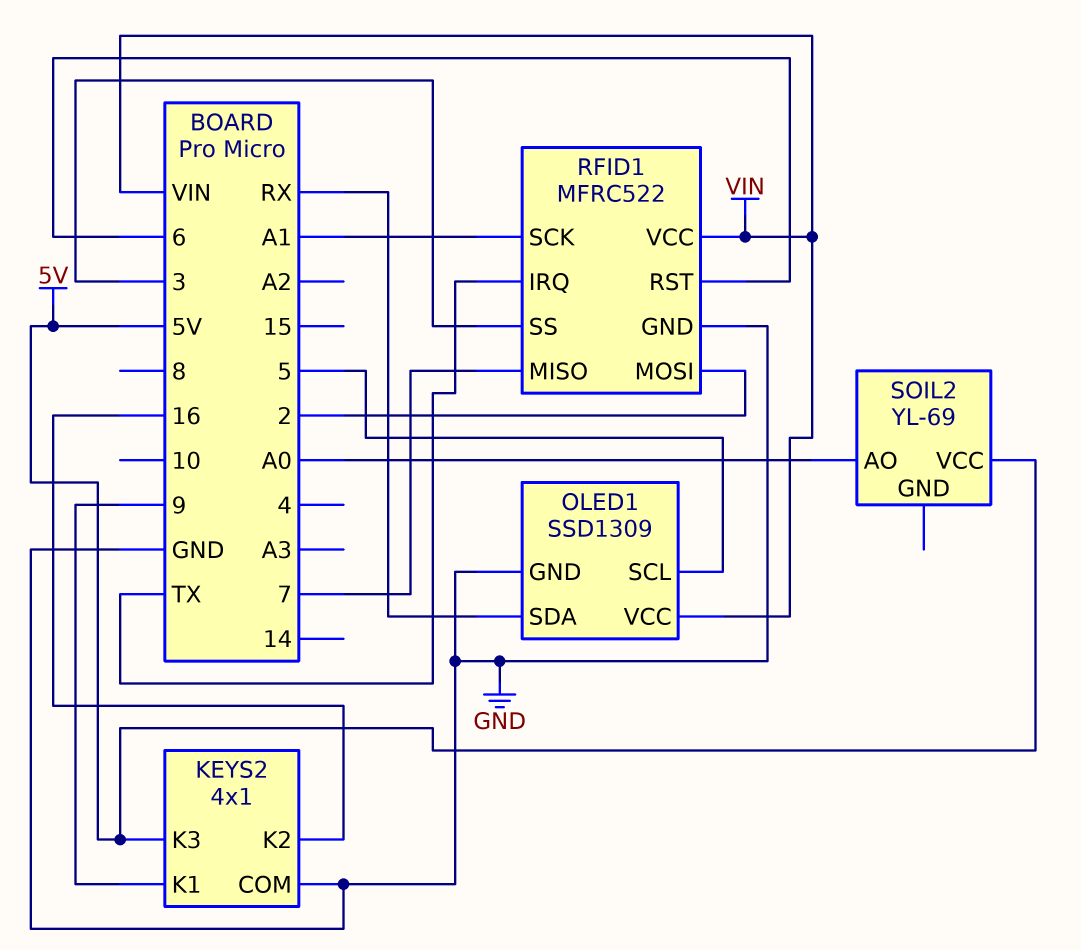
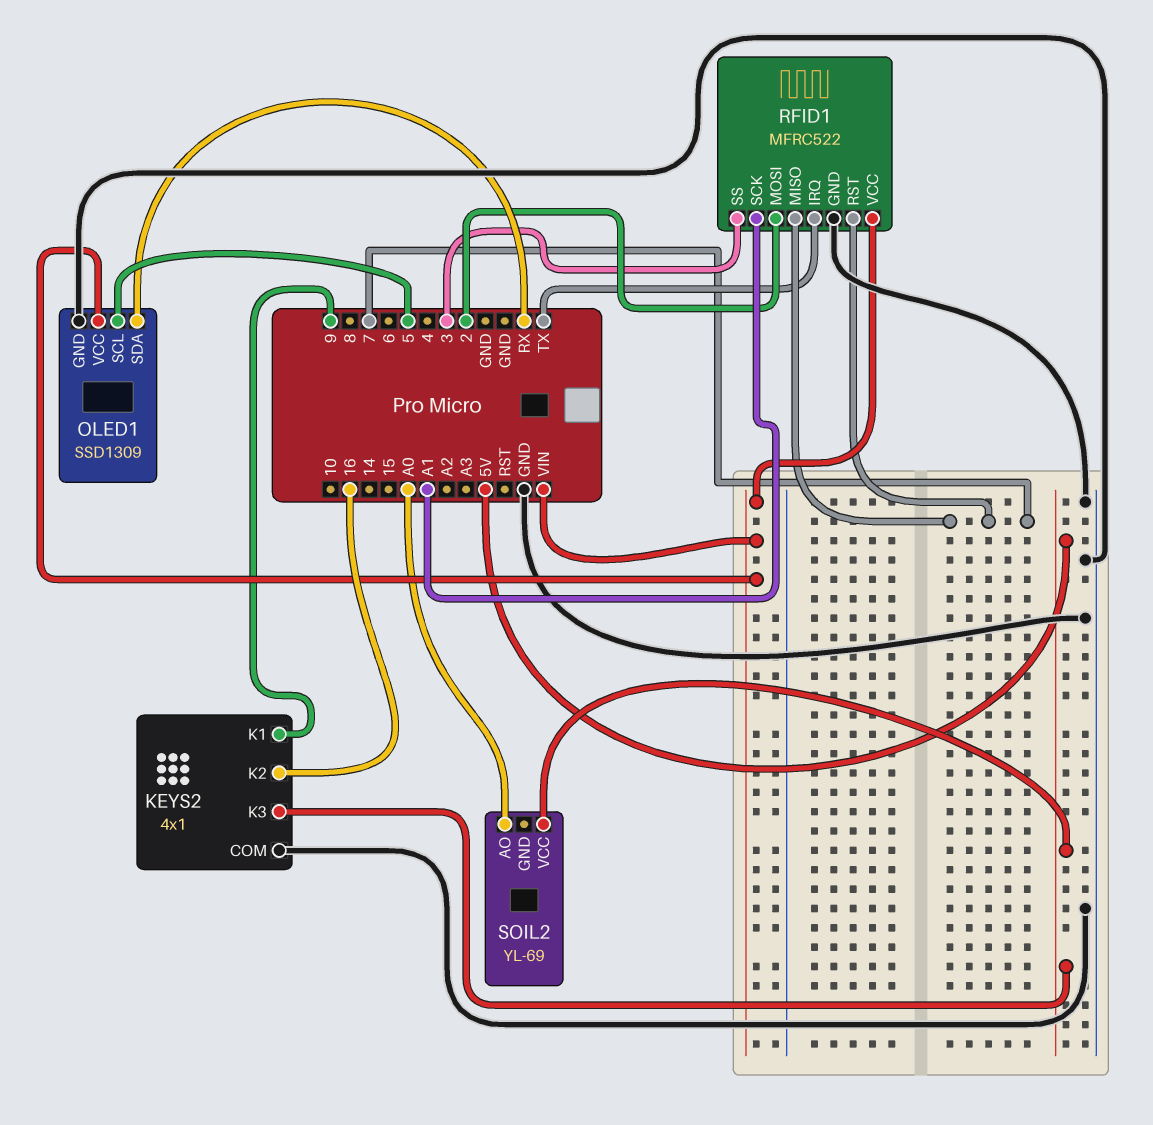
RFID1 pin RST: 6 -> 7

